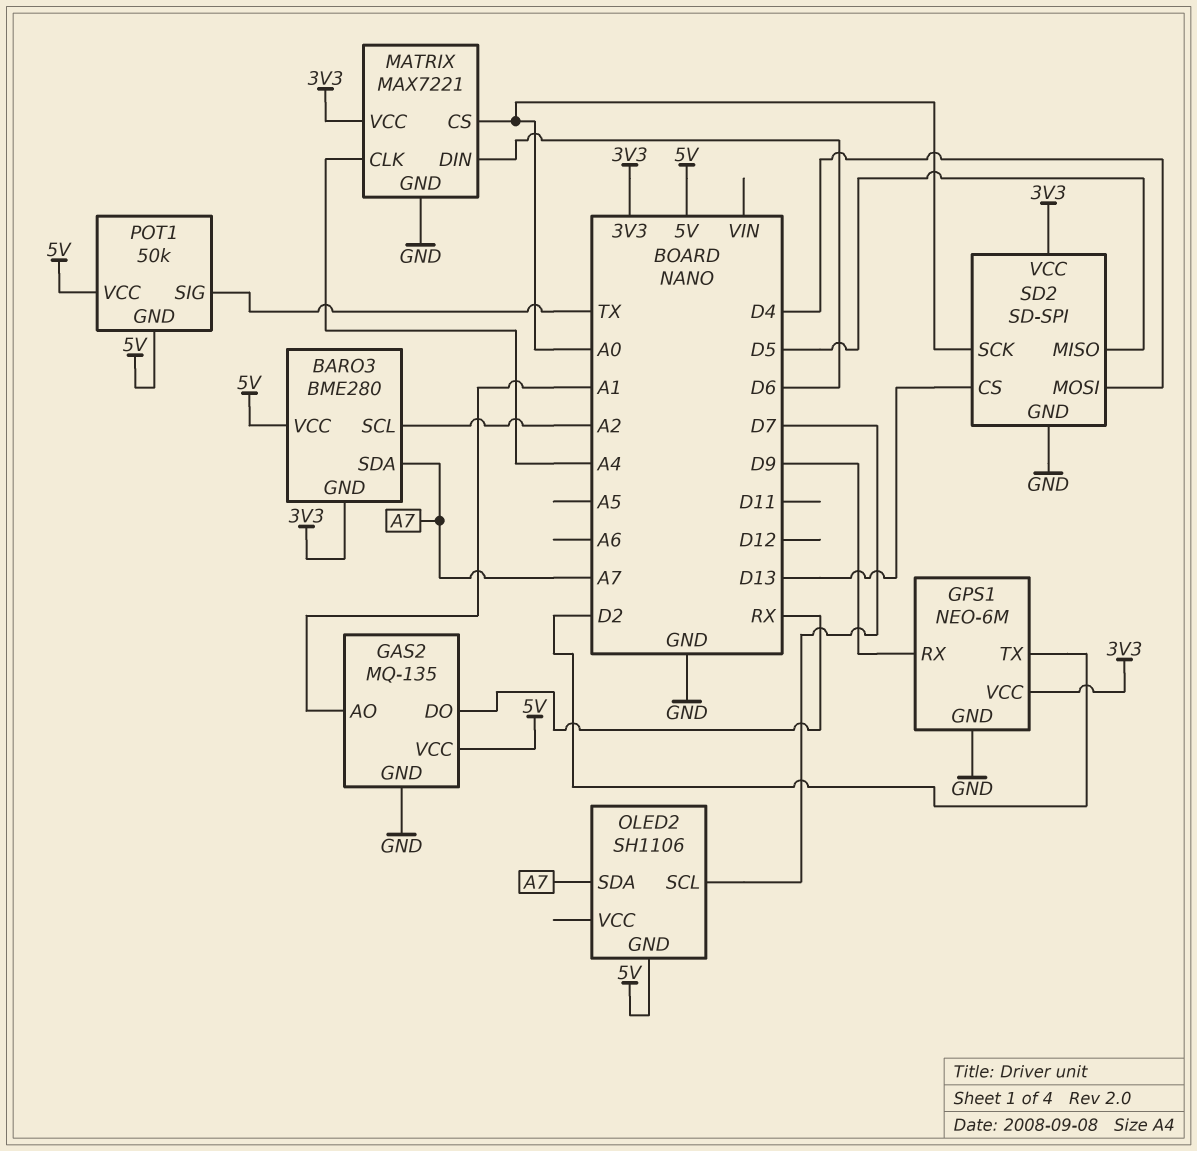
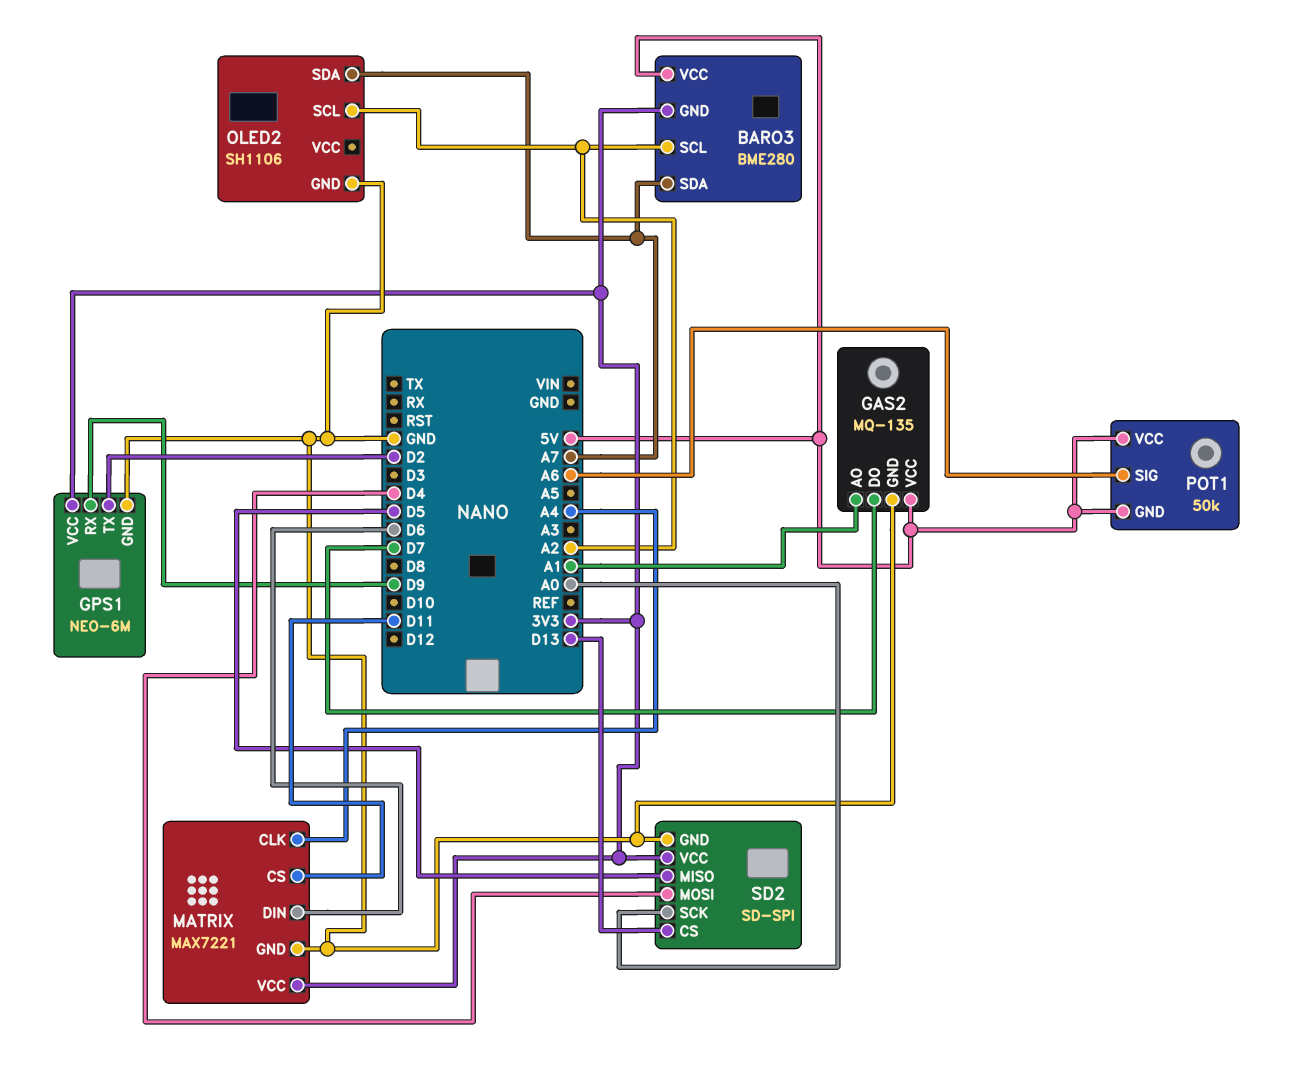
GAS2 pin DO: RX -> D7
MATRIX pin CS: A0 -> D11
OLED2 pin GND: 5V -> GND
OLED2 pin SCL: D7 -> A2
POT1 pin SIG: TX -> A6

